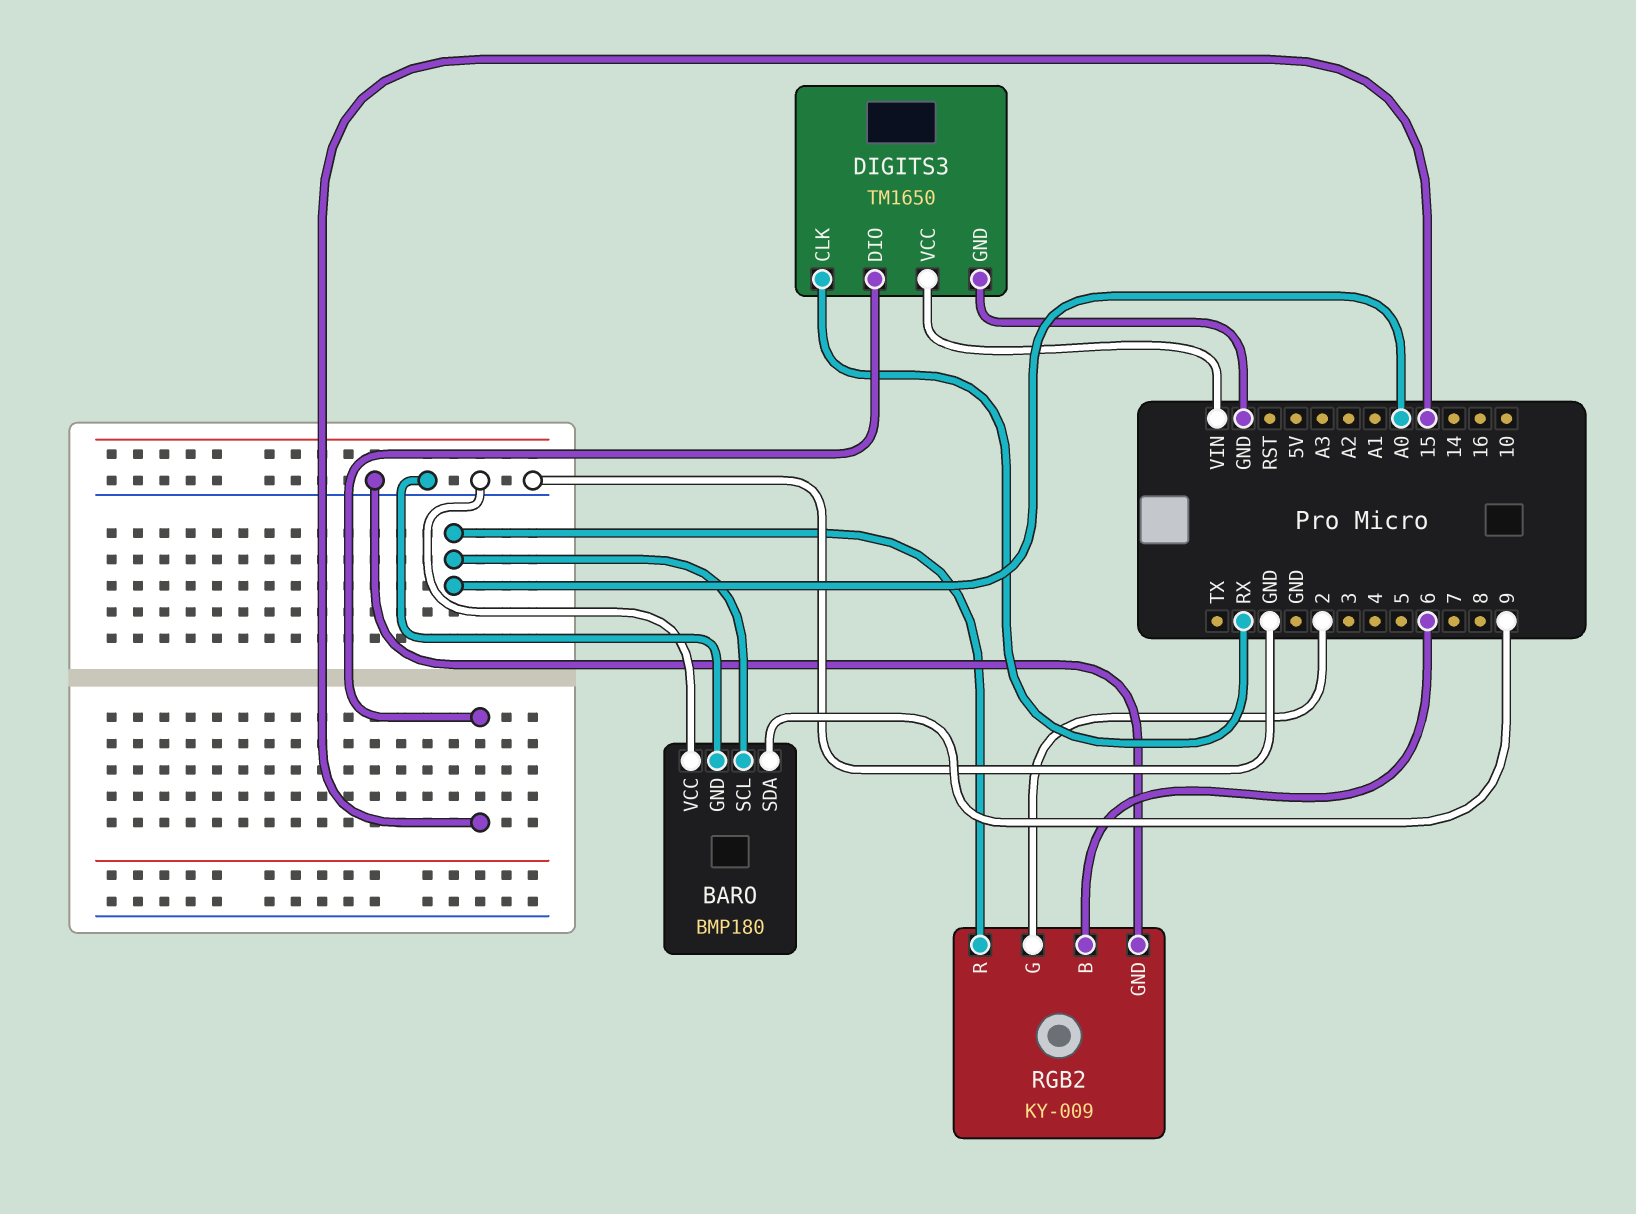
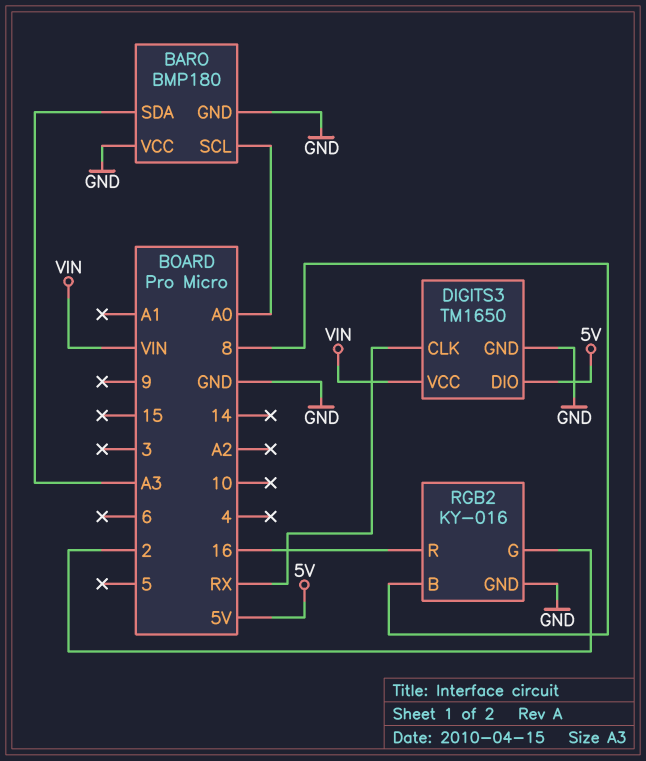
BARO pin SDA: 9 -> A3
DIGITS3 pin DIO: 15 -> 5V
RGB2: KY-009 -> KY-016
RGB2 pin B: 6 -> 8
RGB2 pin R: A0 -> 16

